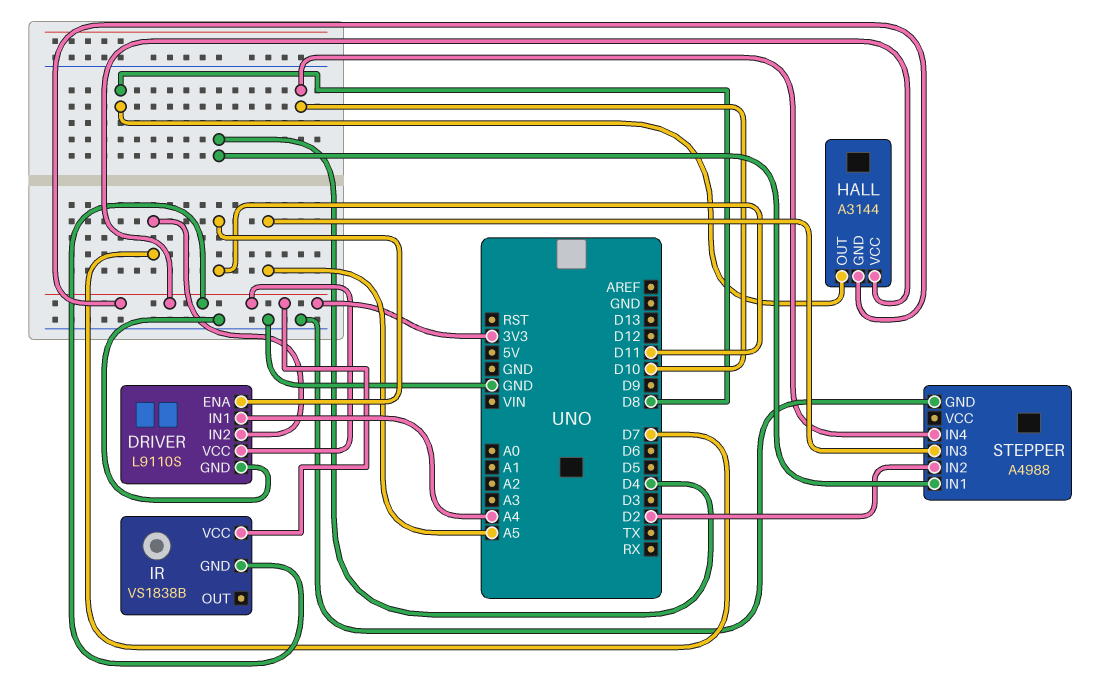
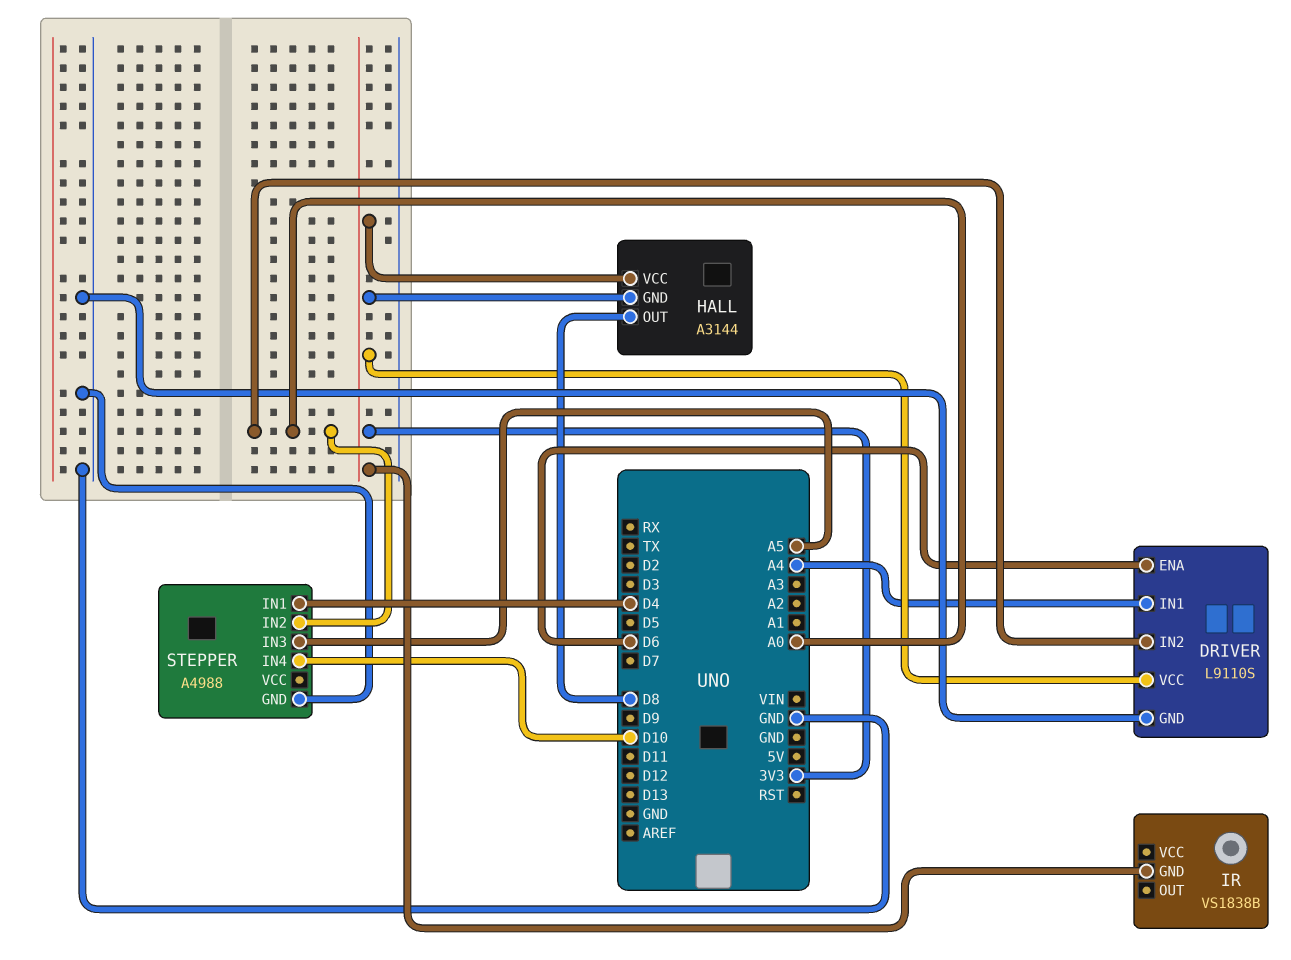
DRIVER pin ENA: D11 -> D6
DRIVER pin IN2: D7 -> A0
IR pin VCC: 3V3 -> none
STEPPER pin IN2: D2 -> A0

